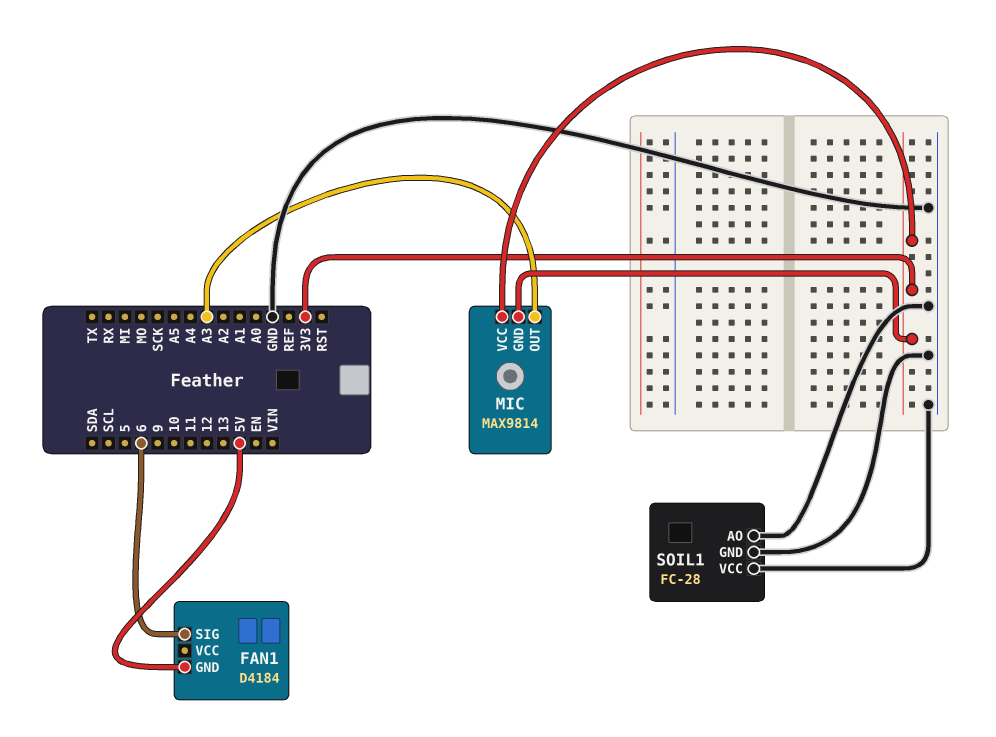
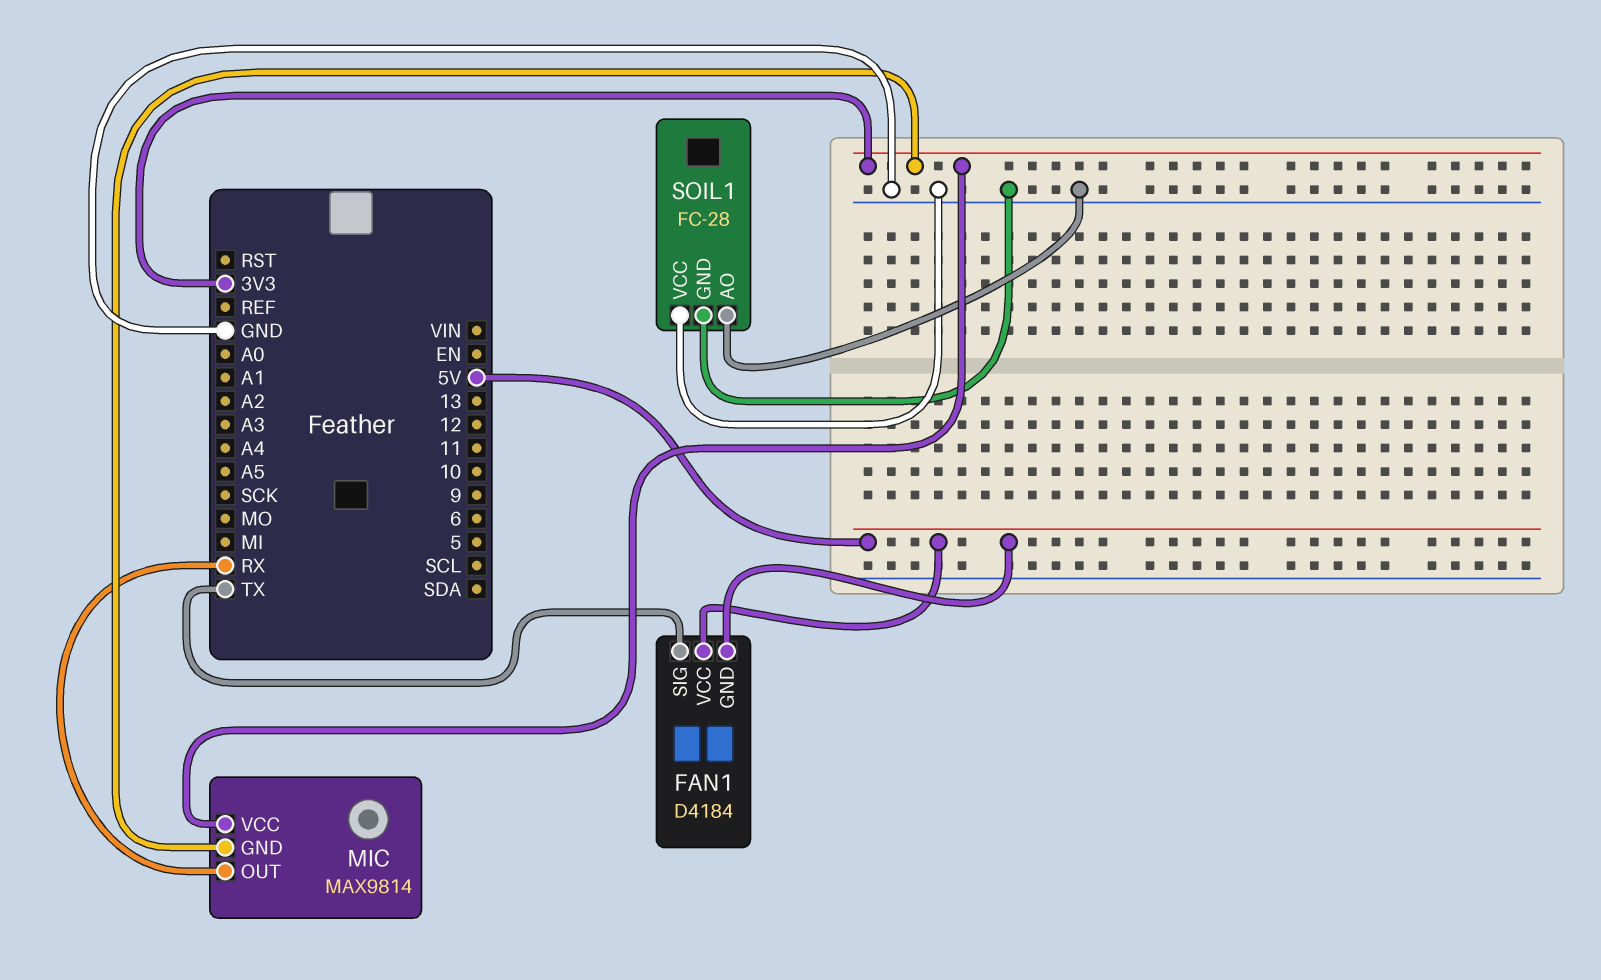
FAN1 pin SIG: 6 -> TX
FAN1 pin VCC: none -> 5V
MIC pin OUT: A3 -> RX

